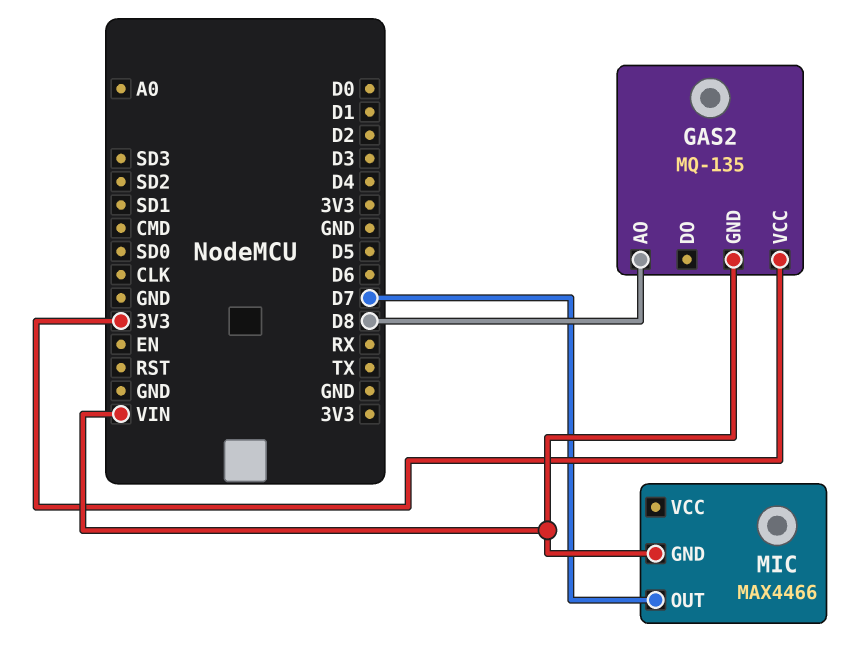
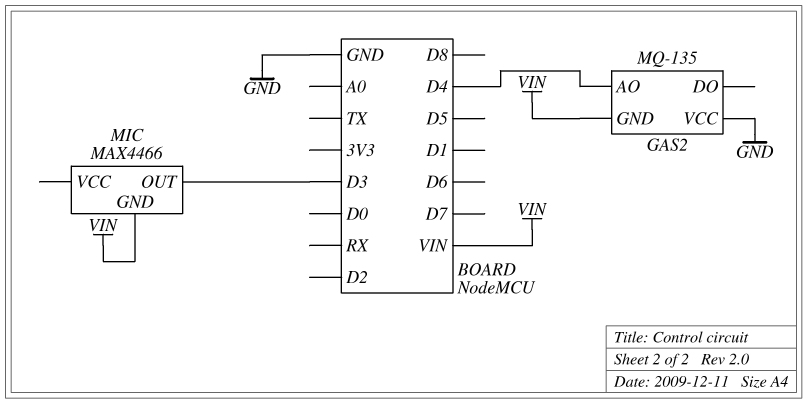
GAS2 pin AO: D8 -> D4
GAS2 pin VCC: 3V3 -> GND
MIC pin OUT: D7 -> D3

